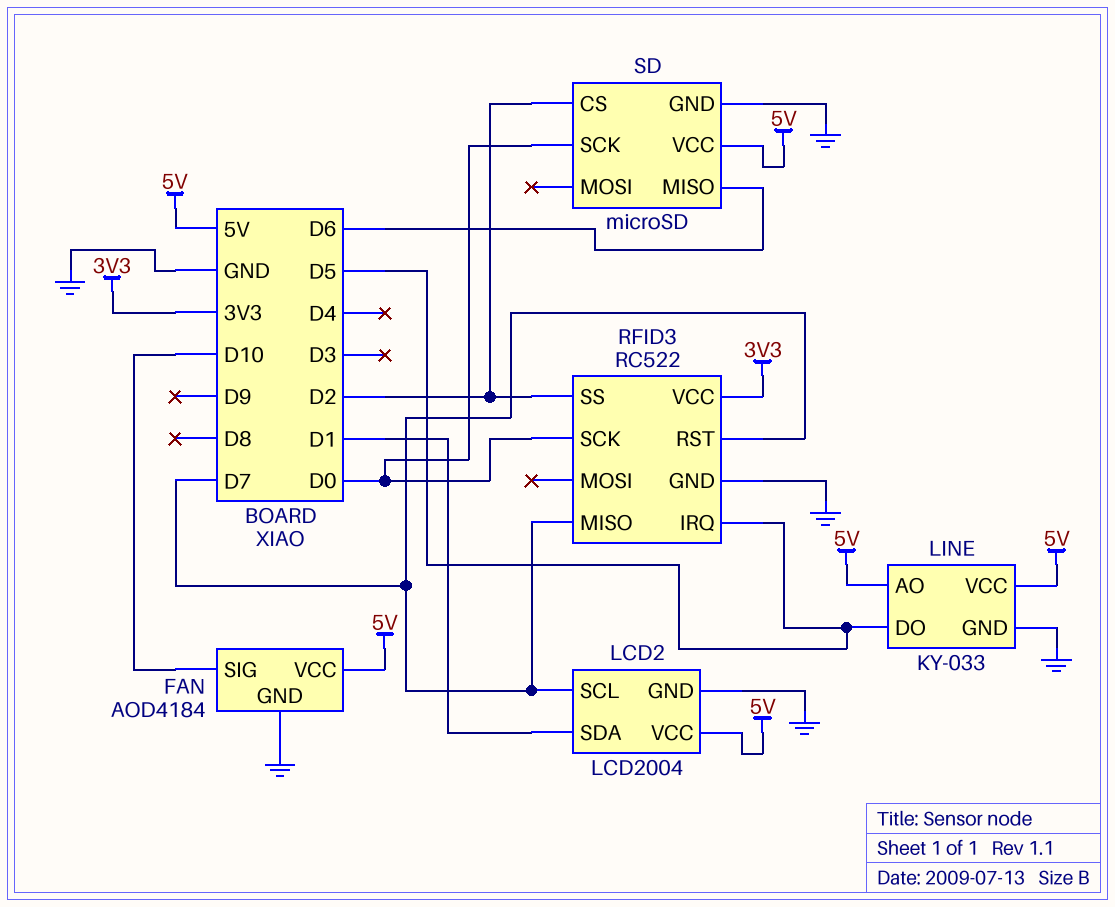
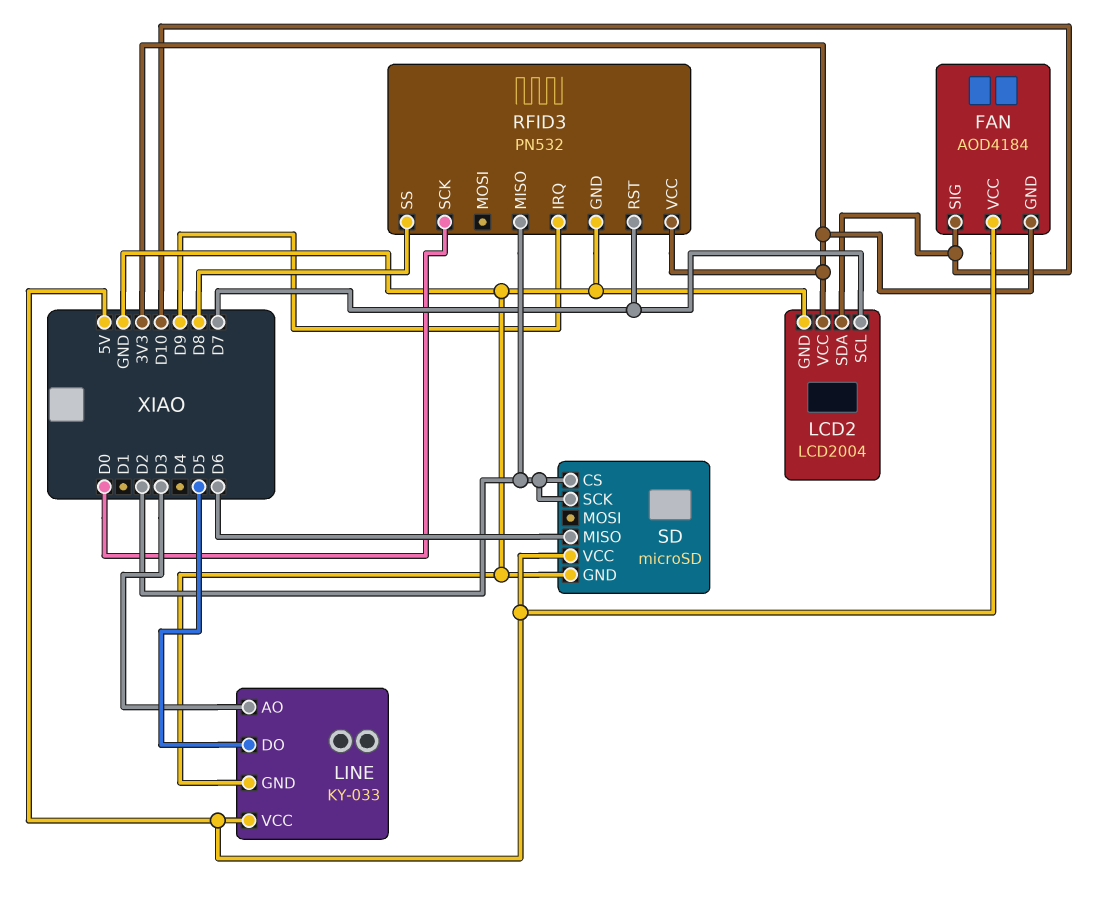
FAN pin GND: GND -> 3V3
LCD2 pin SDA: D1 -> D10
LCD2 pin VCC: 5V -> 3V3
LINE pin AO: 5V -> D3
RFID3: RC522 -> PN532
RFID3 pin IRQ: D5 -> D9
RFID3 pin MISO: D7 -> D2
RFID3 pin SS: D2 -> D8
SD pin SCK: D0 -> D2

